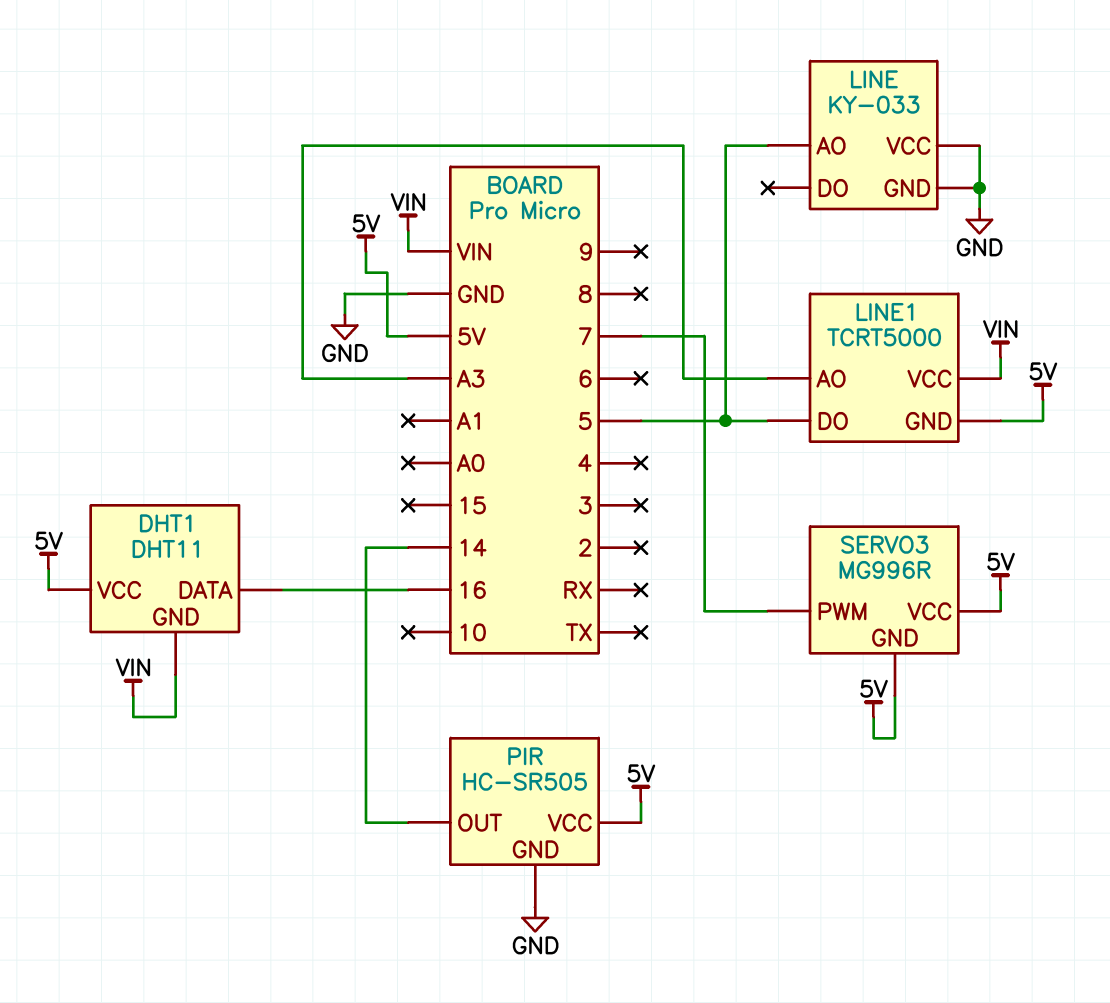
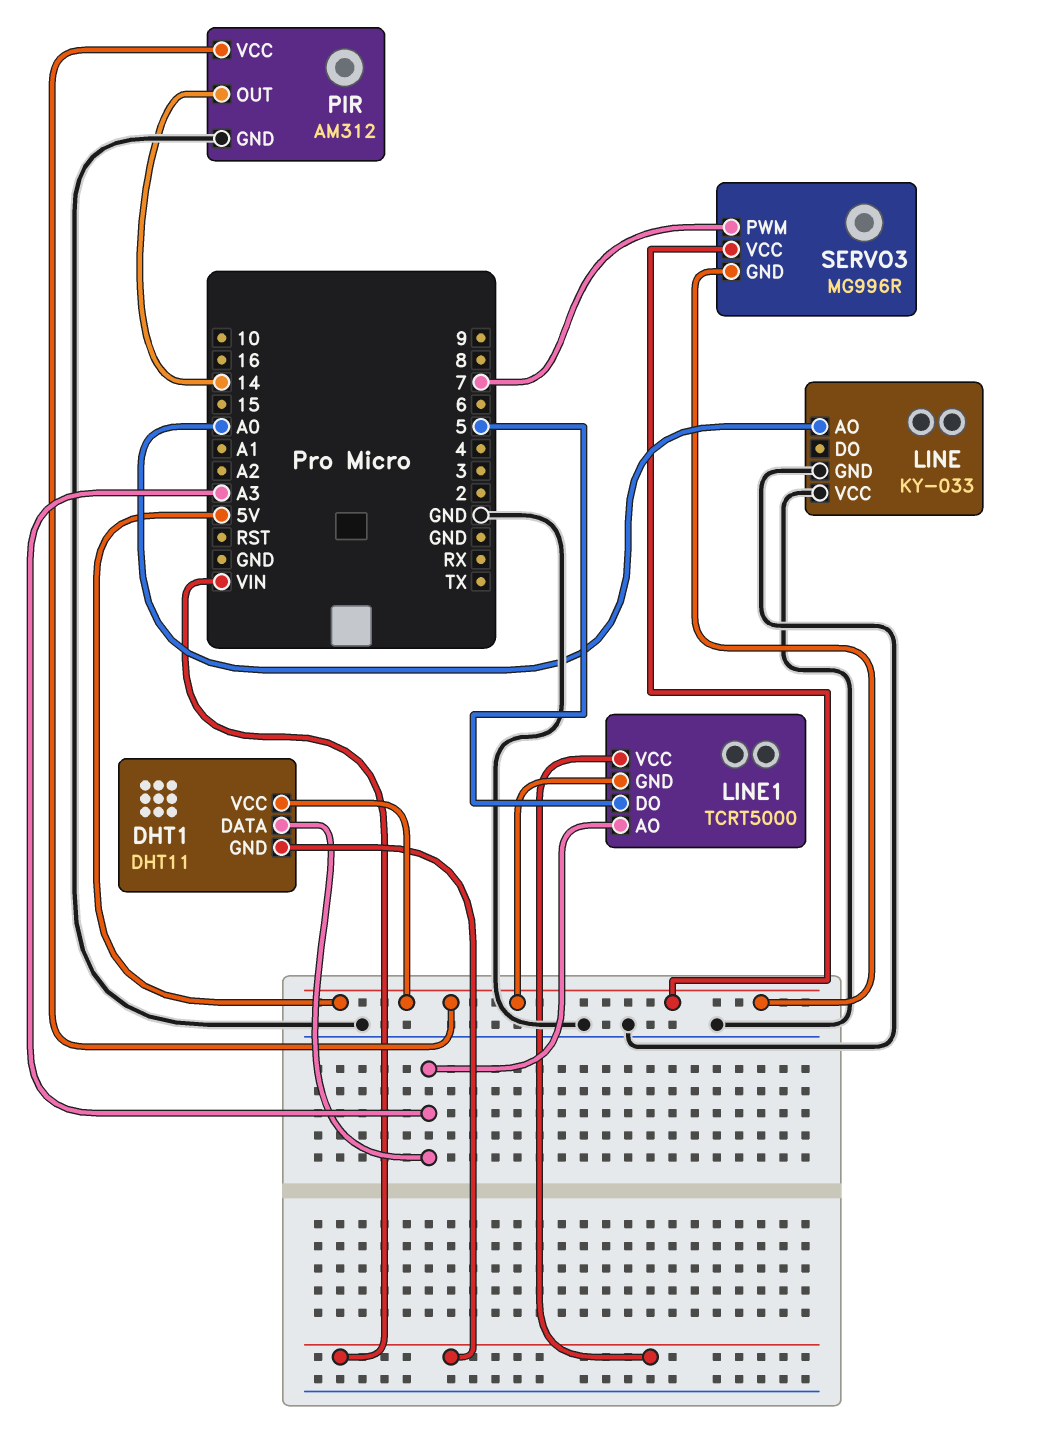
DHT1 pin DATA: 16 -> A3
LINE pin AO: 5 -> A0
PIR: HC-SR505 -> AM312

